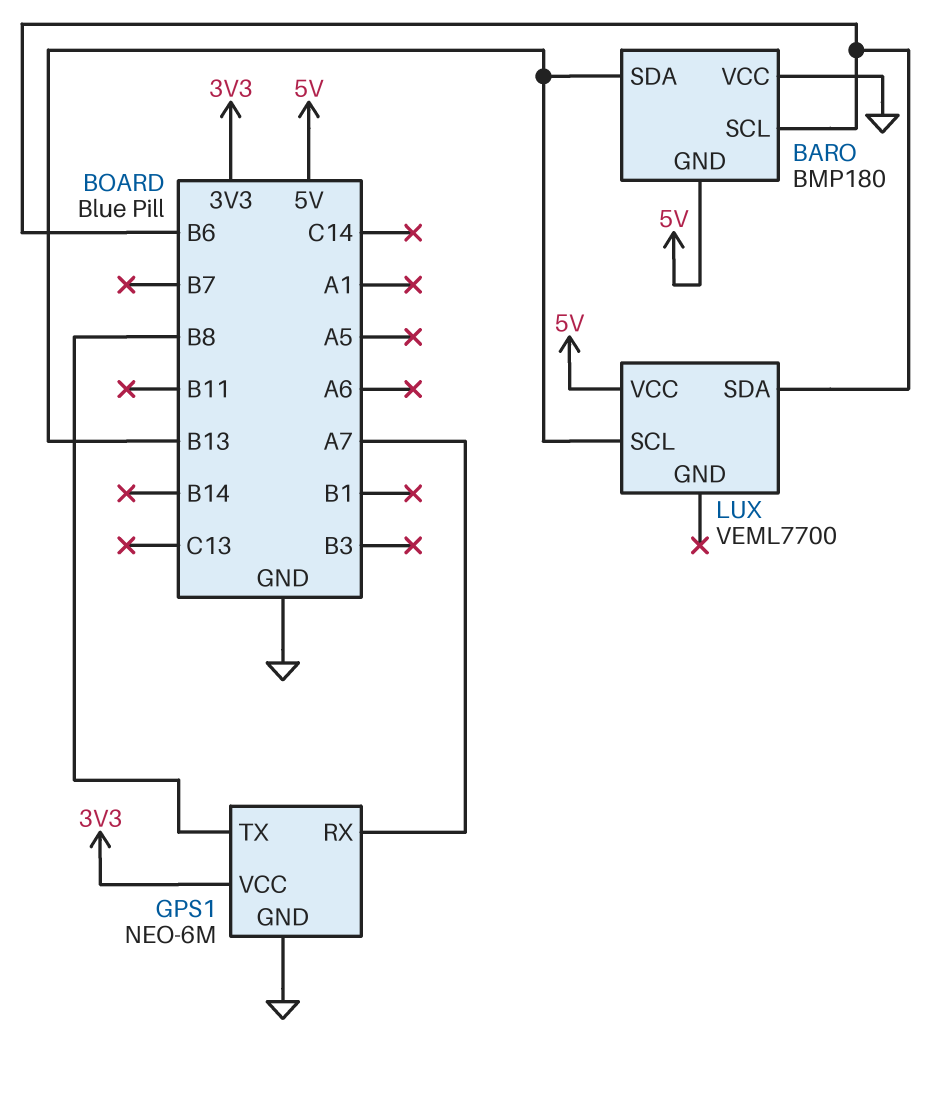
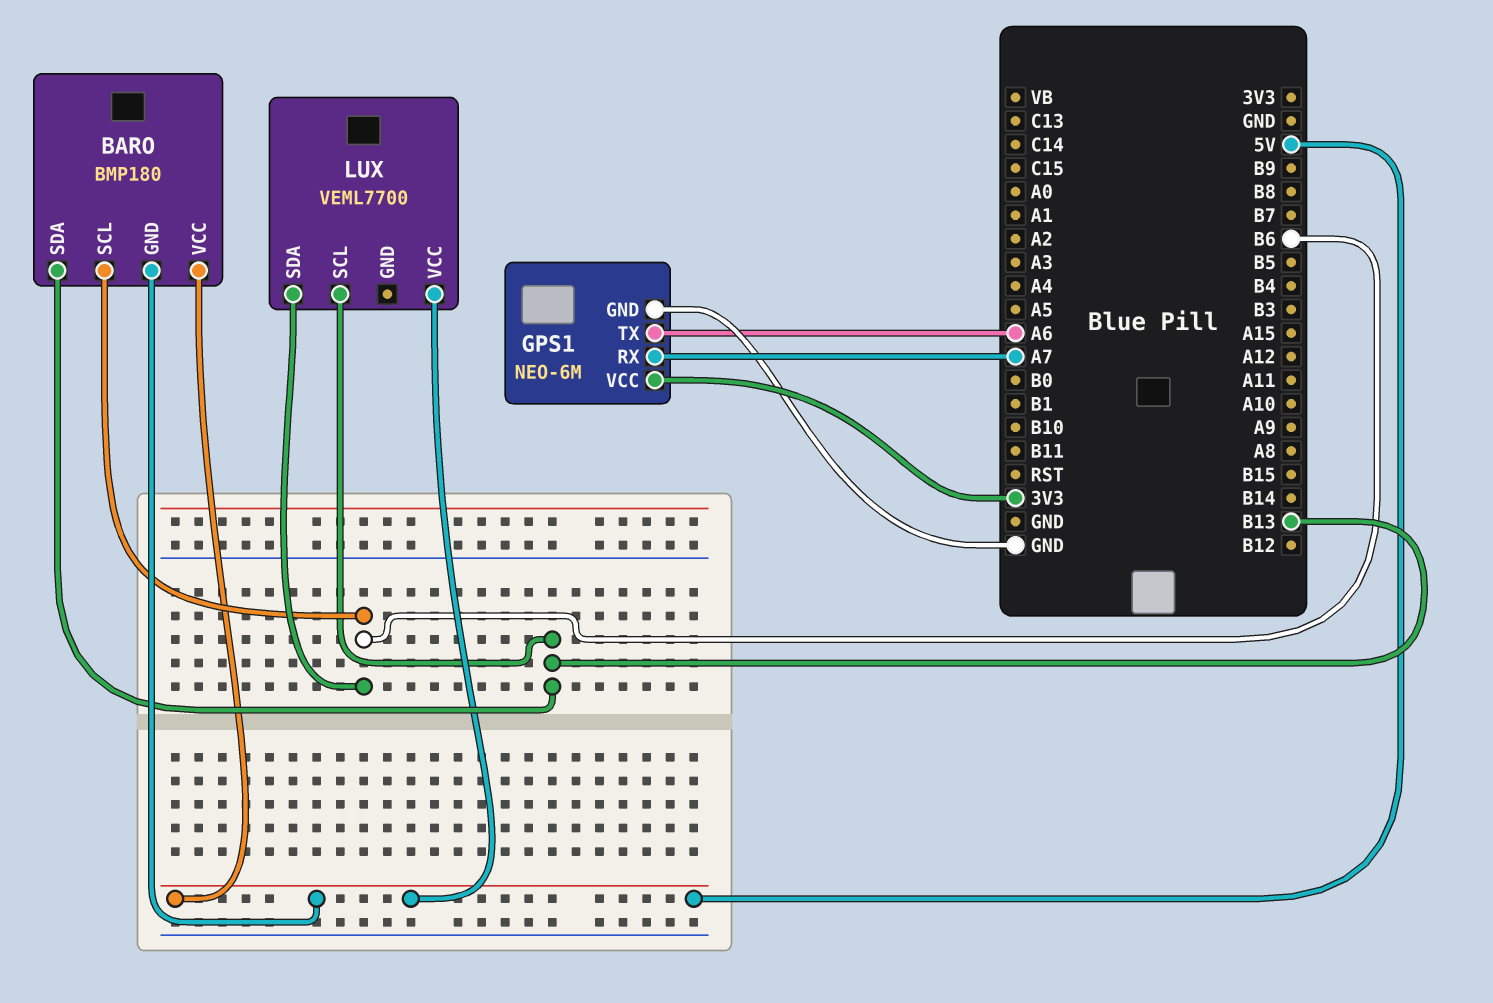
BARO pin VCC: GND -> 5V
GPS1 pin TX: B8 -> A6

